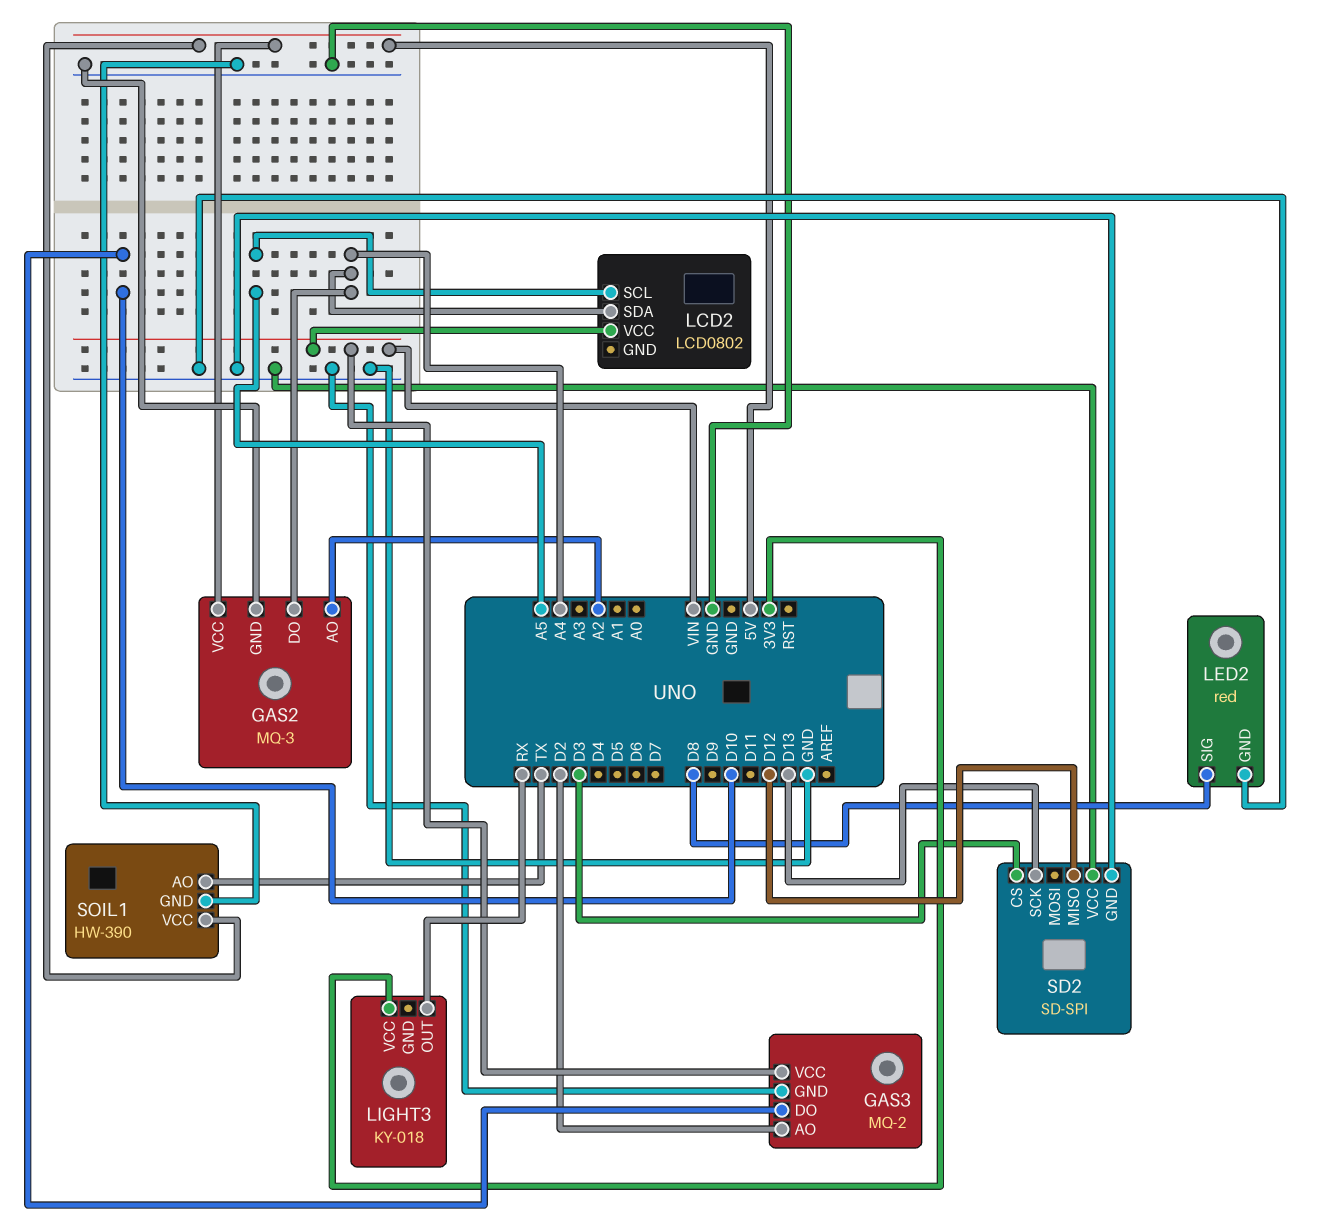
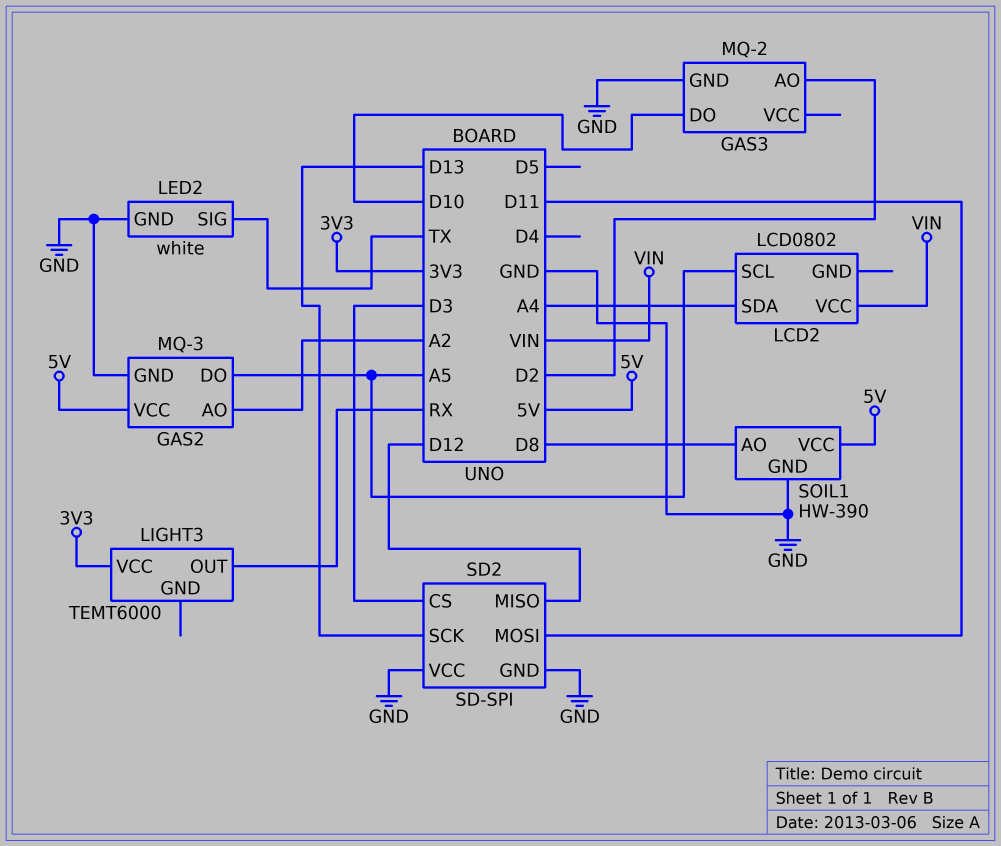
GAS2 pin DO: A4 -> A5
GAS3 pin VCC: VIN -> none
LED2: red -> white
LED2 pin SIG: D8 -> TX
LIGHT3: KY-018 -> TEMT6000
SD2 pin MOSI: none -> D11
SOIL1 pin AO: TX -> D8

